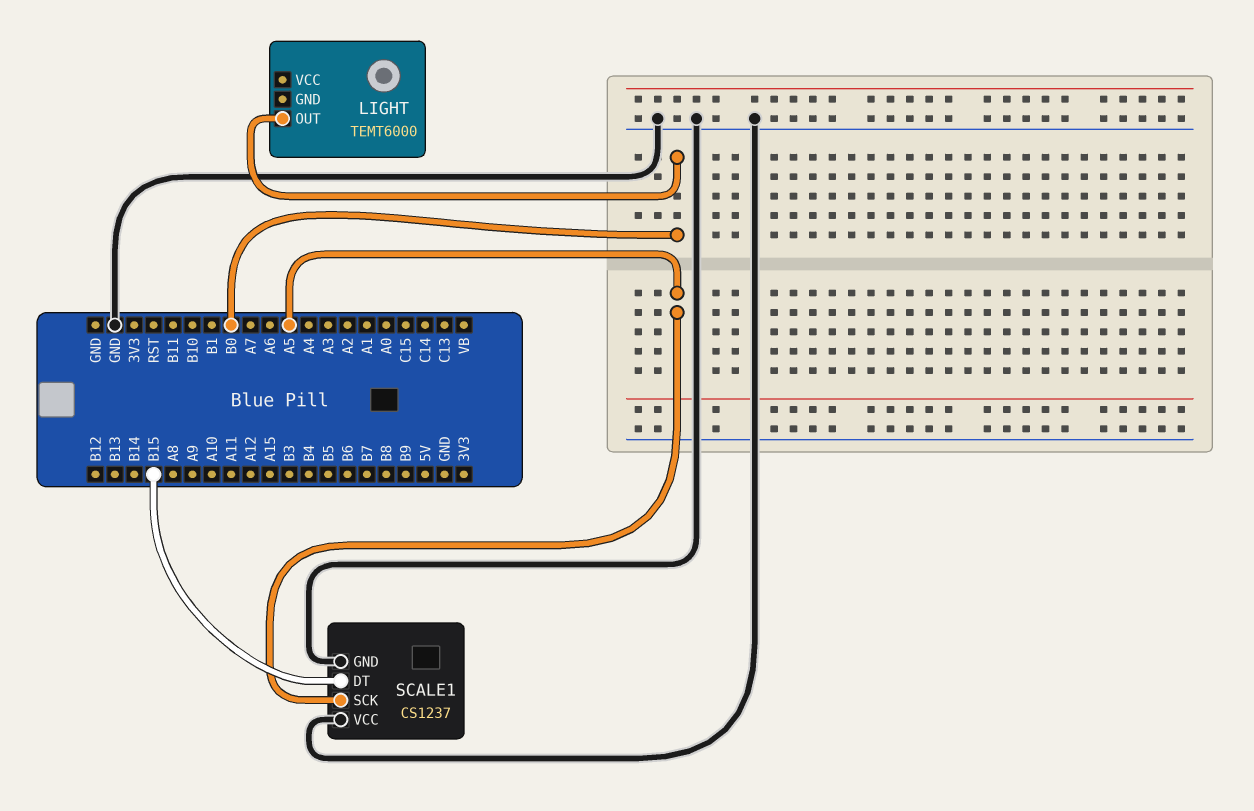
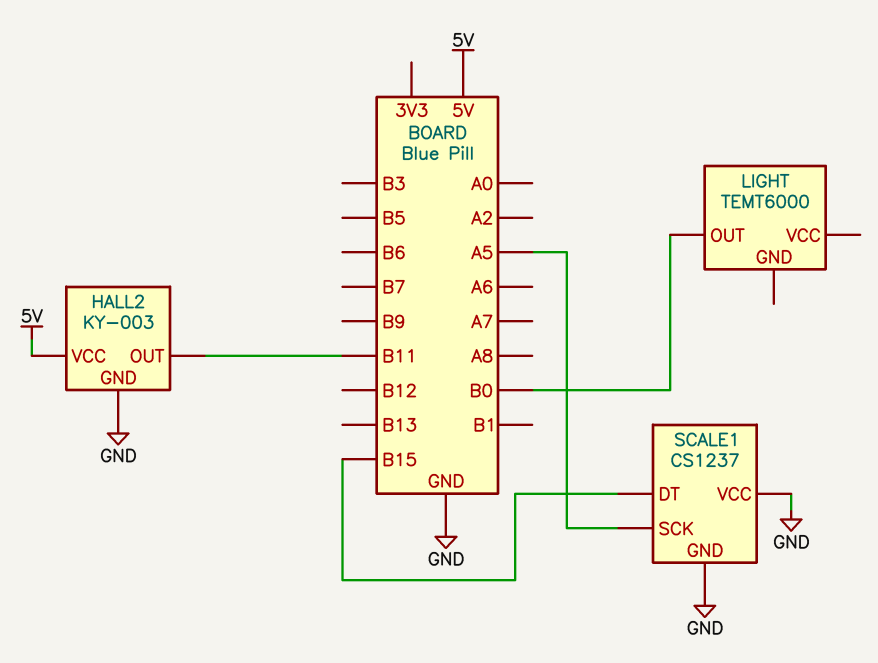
HALL2: none -> KY-003
HALL2 pin GND: none -> GND
HALL2 pin OUT: none -> B11
HALL2 pin VCC: none -> 5V

